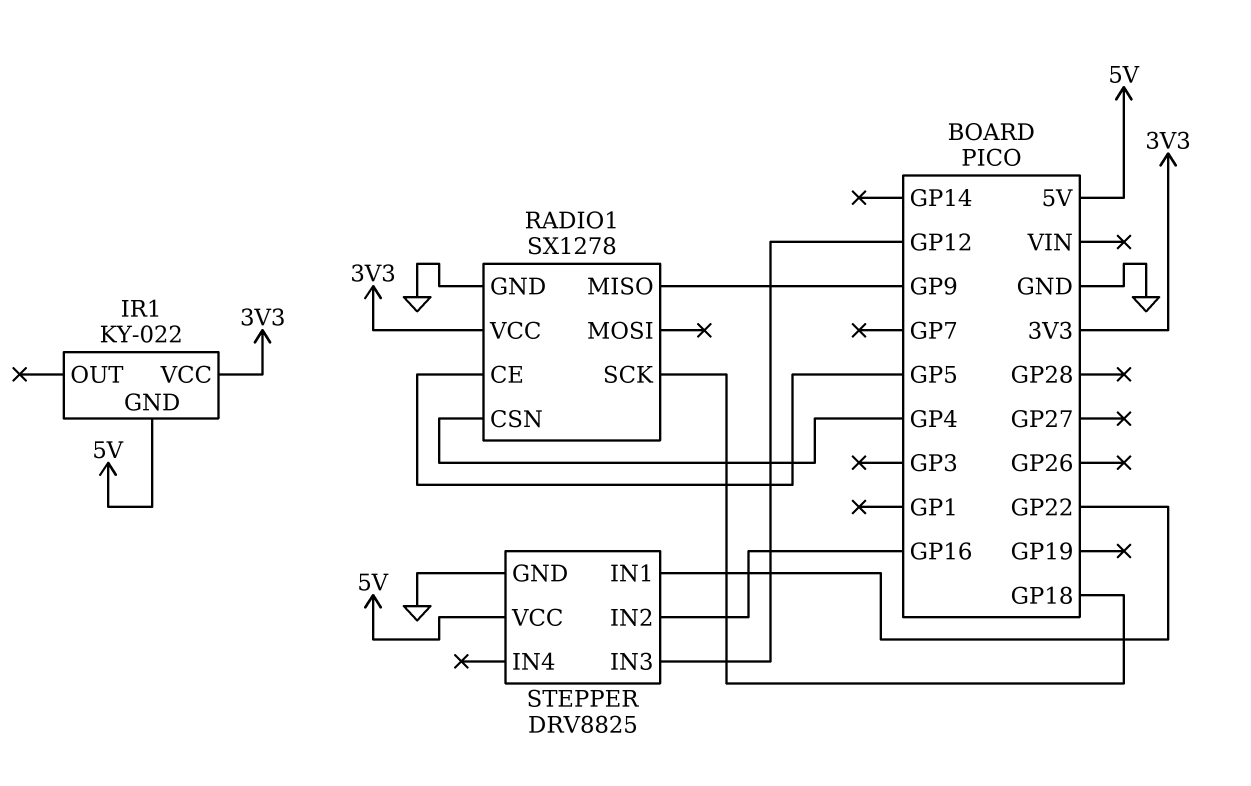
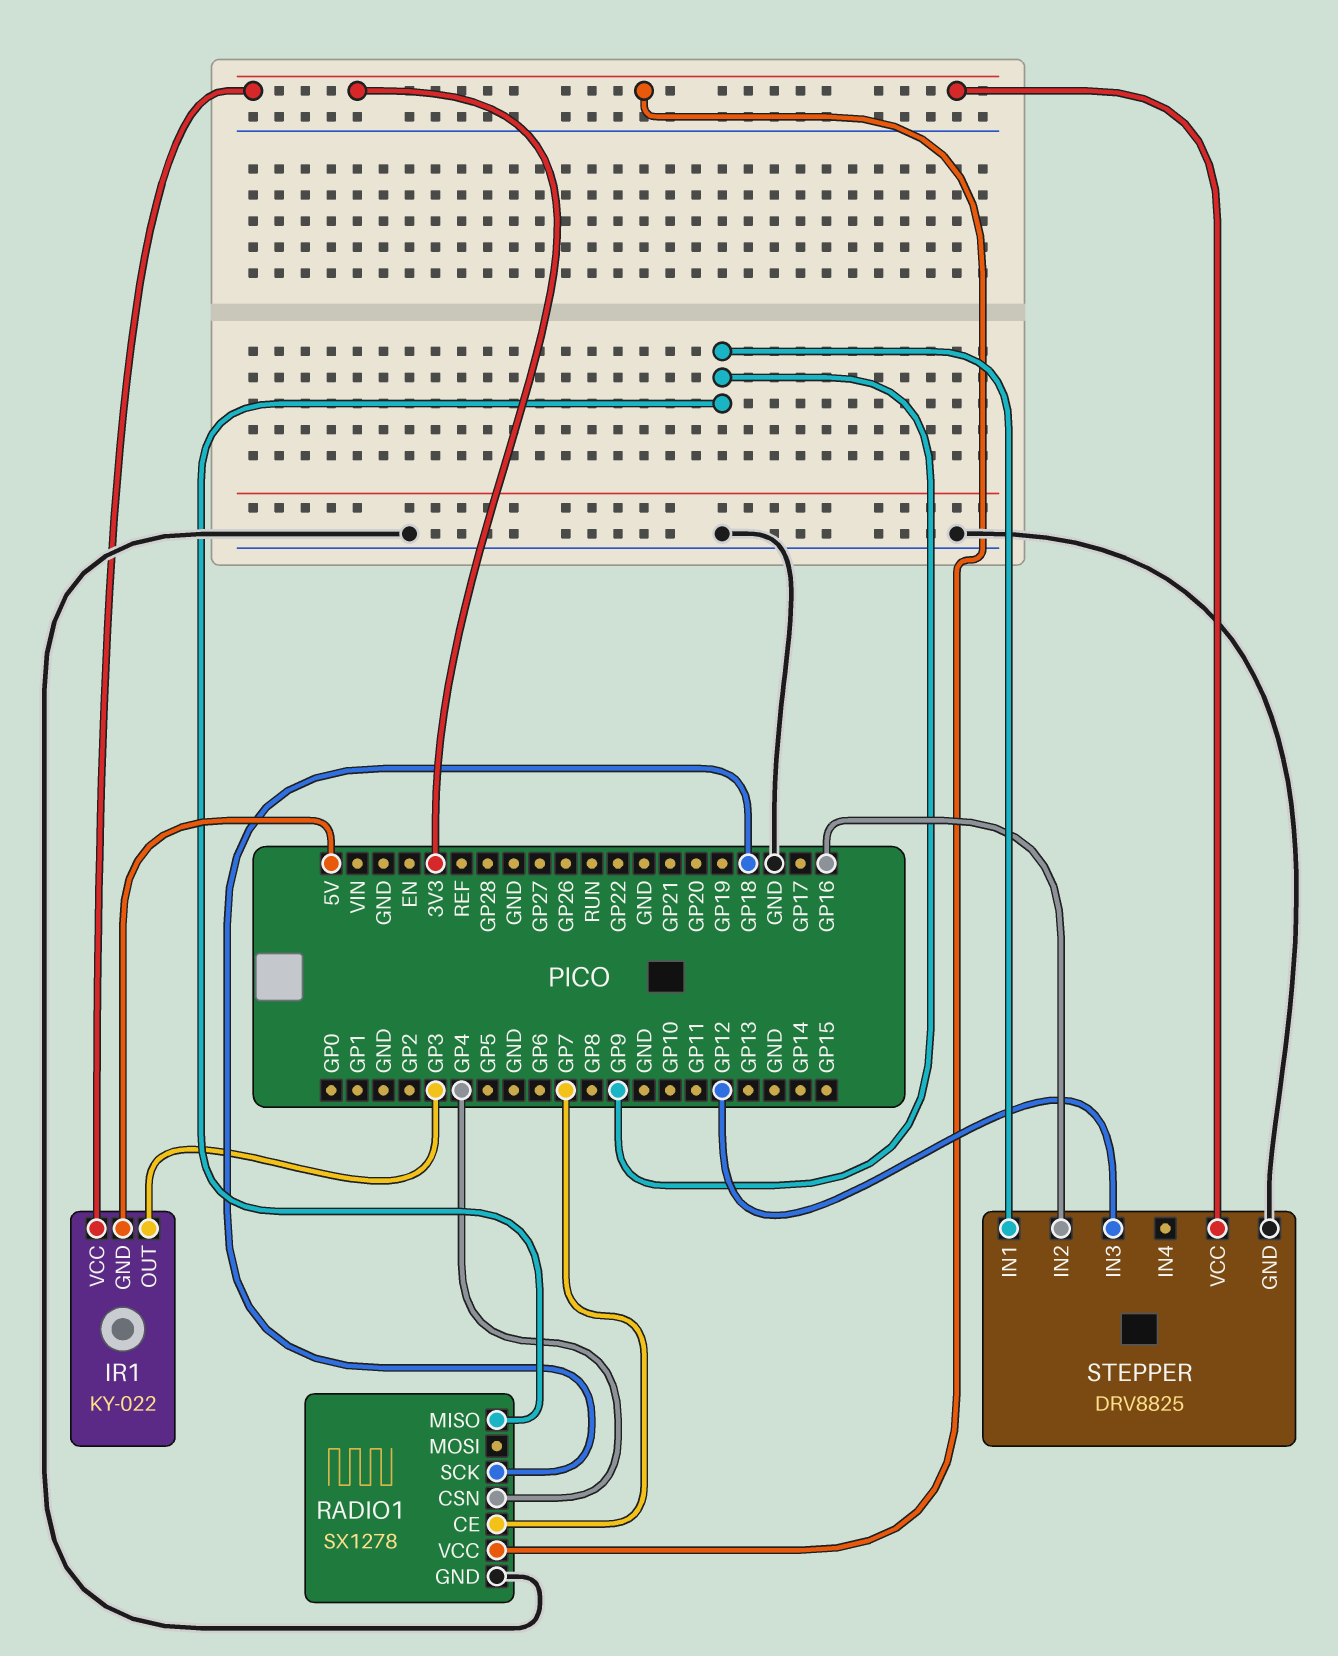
IR1 pin OUT: none -> GP3
RADIO1 pin CE: GP5 -> GP7
STEPPER pin IN1: GP22 -> GP9
STEPPER pin VCC: 5V -> 3V3

